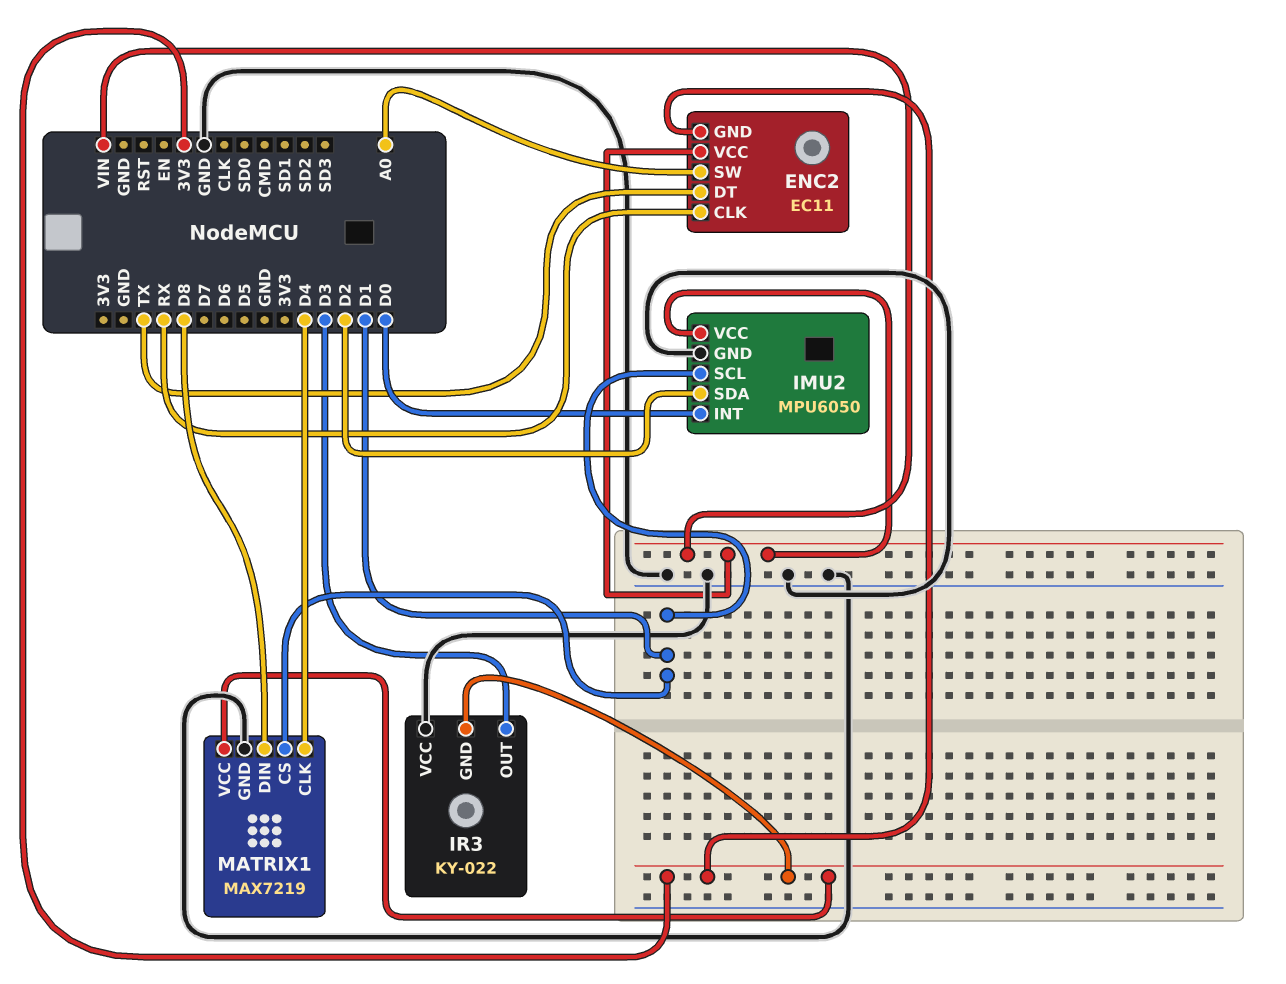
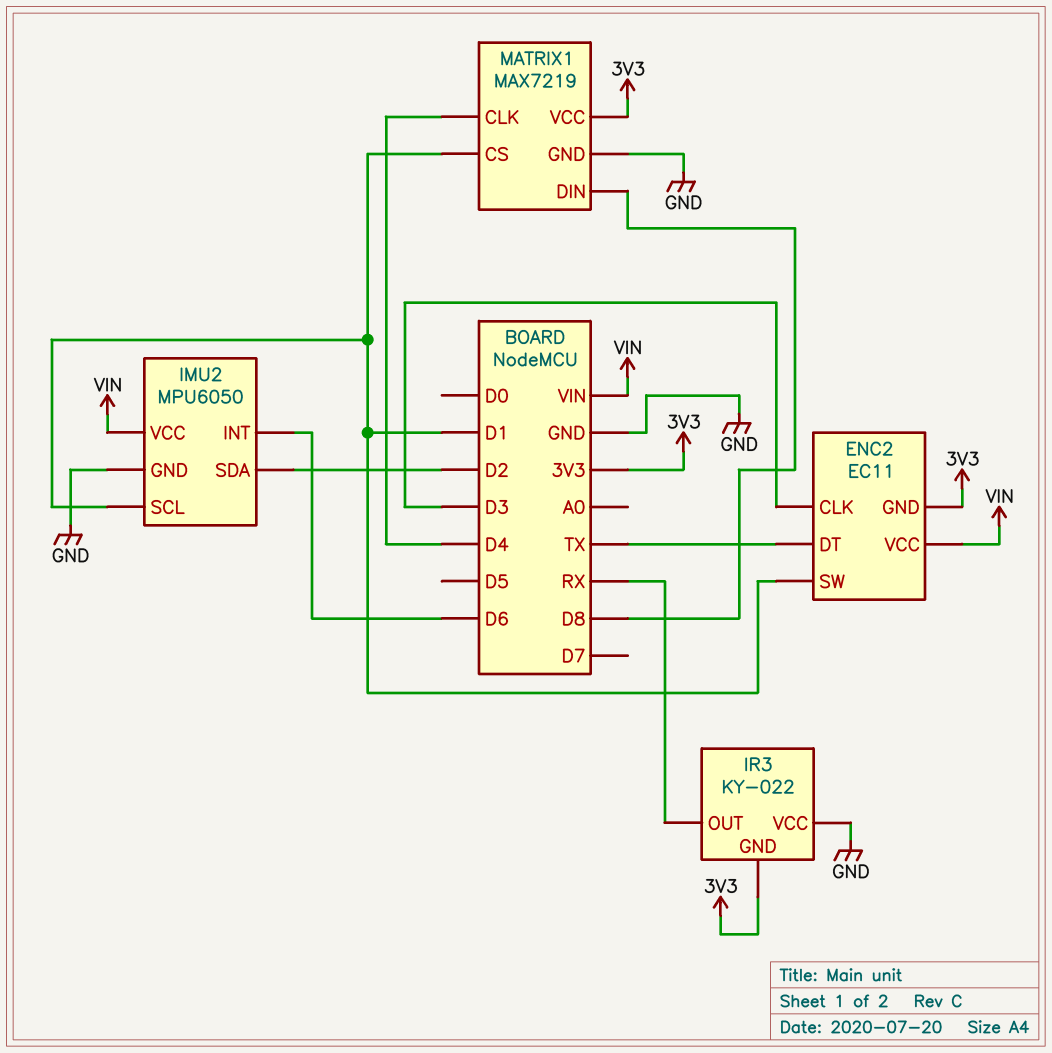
ENC2 pin CLK: RX -> D3
ENC2 pin SW: A0 -> D1
IMU2 pin INT: D0 -> D6
IR3 pin OUT: D3 -> RX

